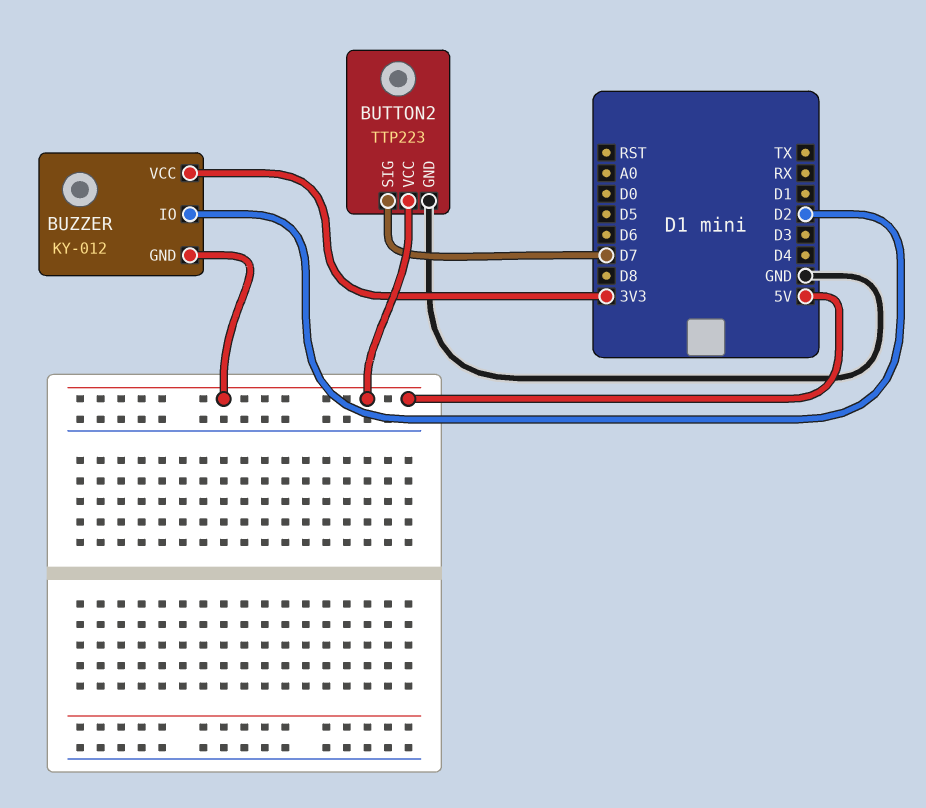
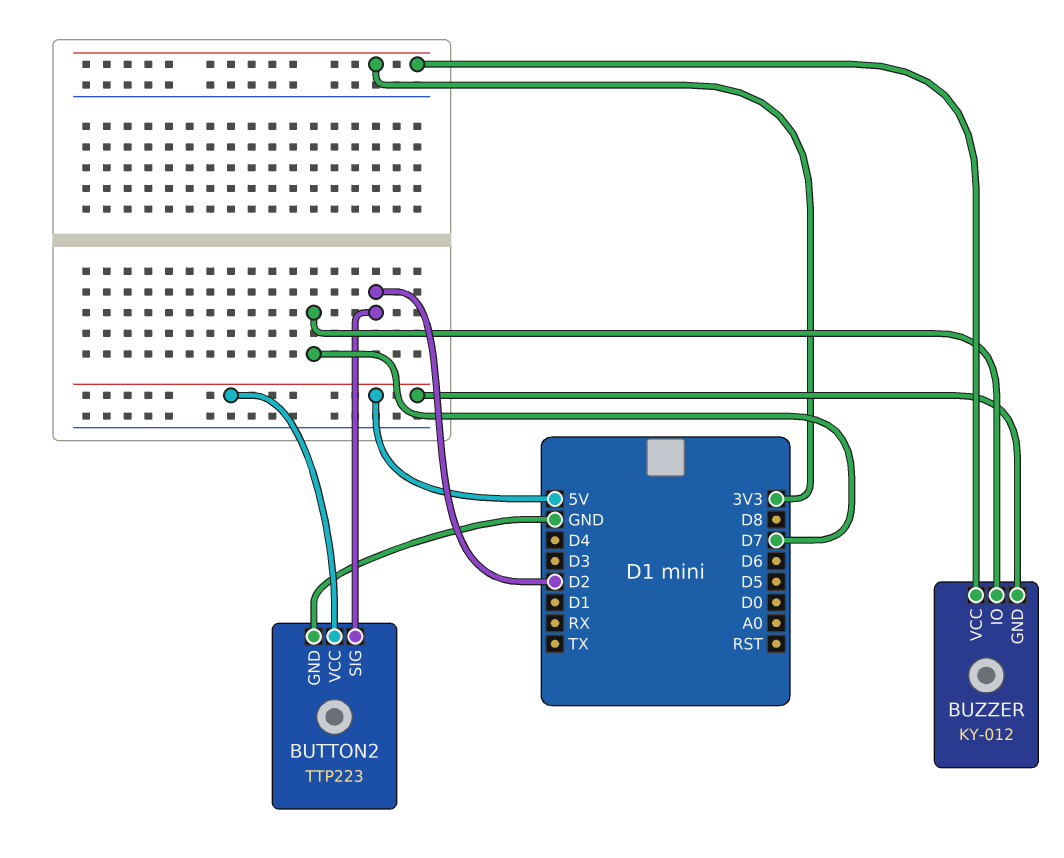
BUTTON2 pin SIG: D7 -> D2
BUZZER pin IO: D2 -> D7

